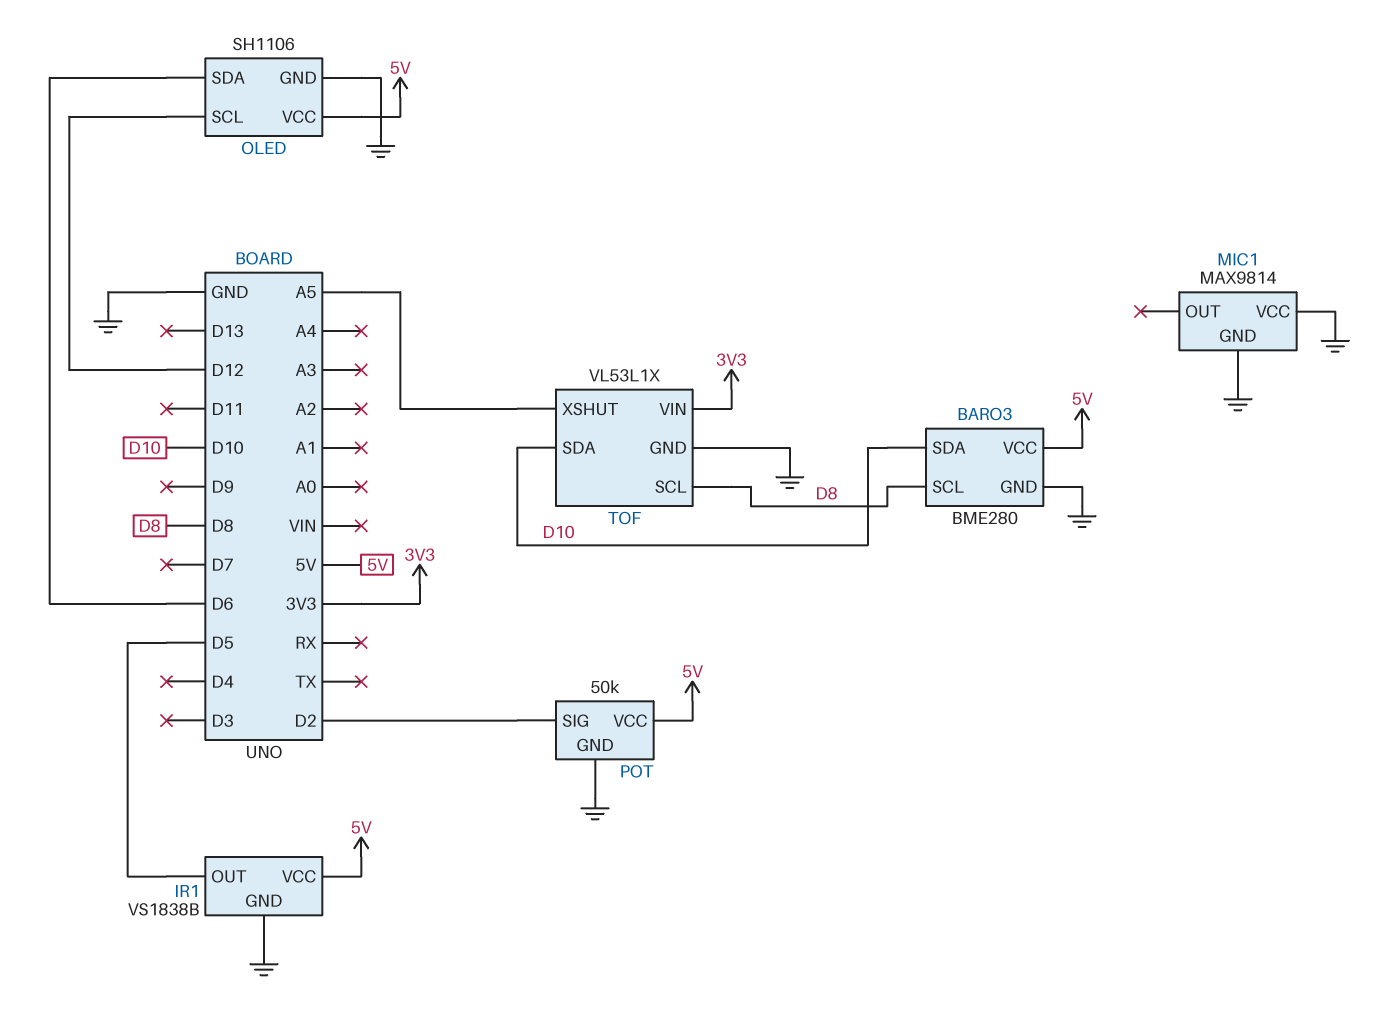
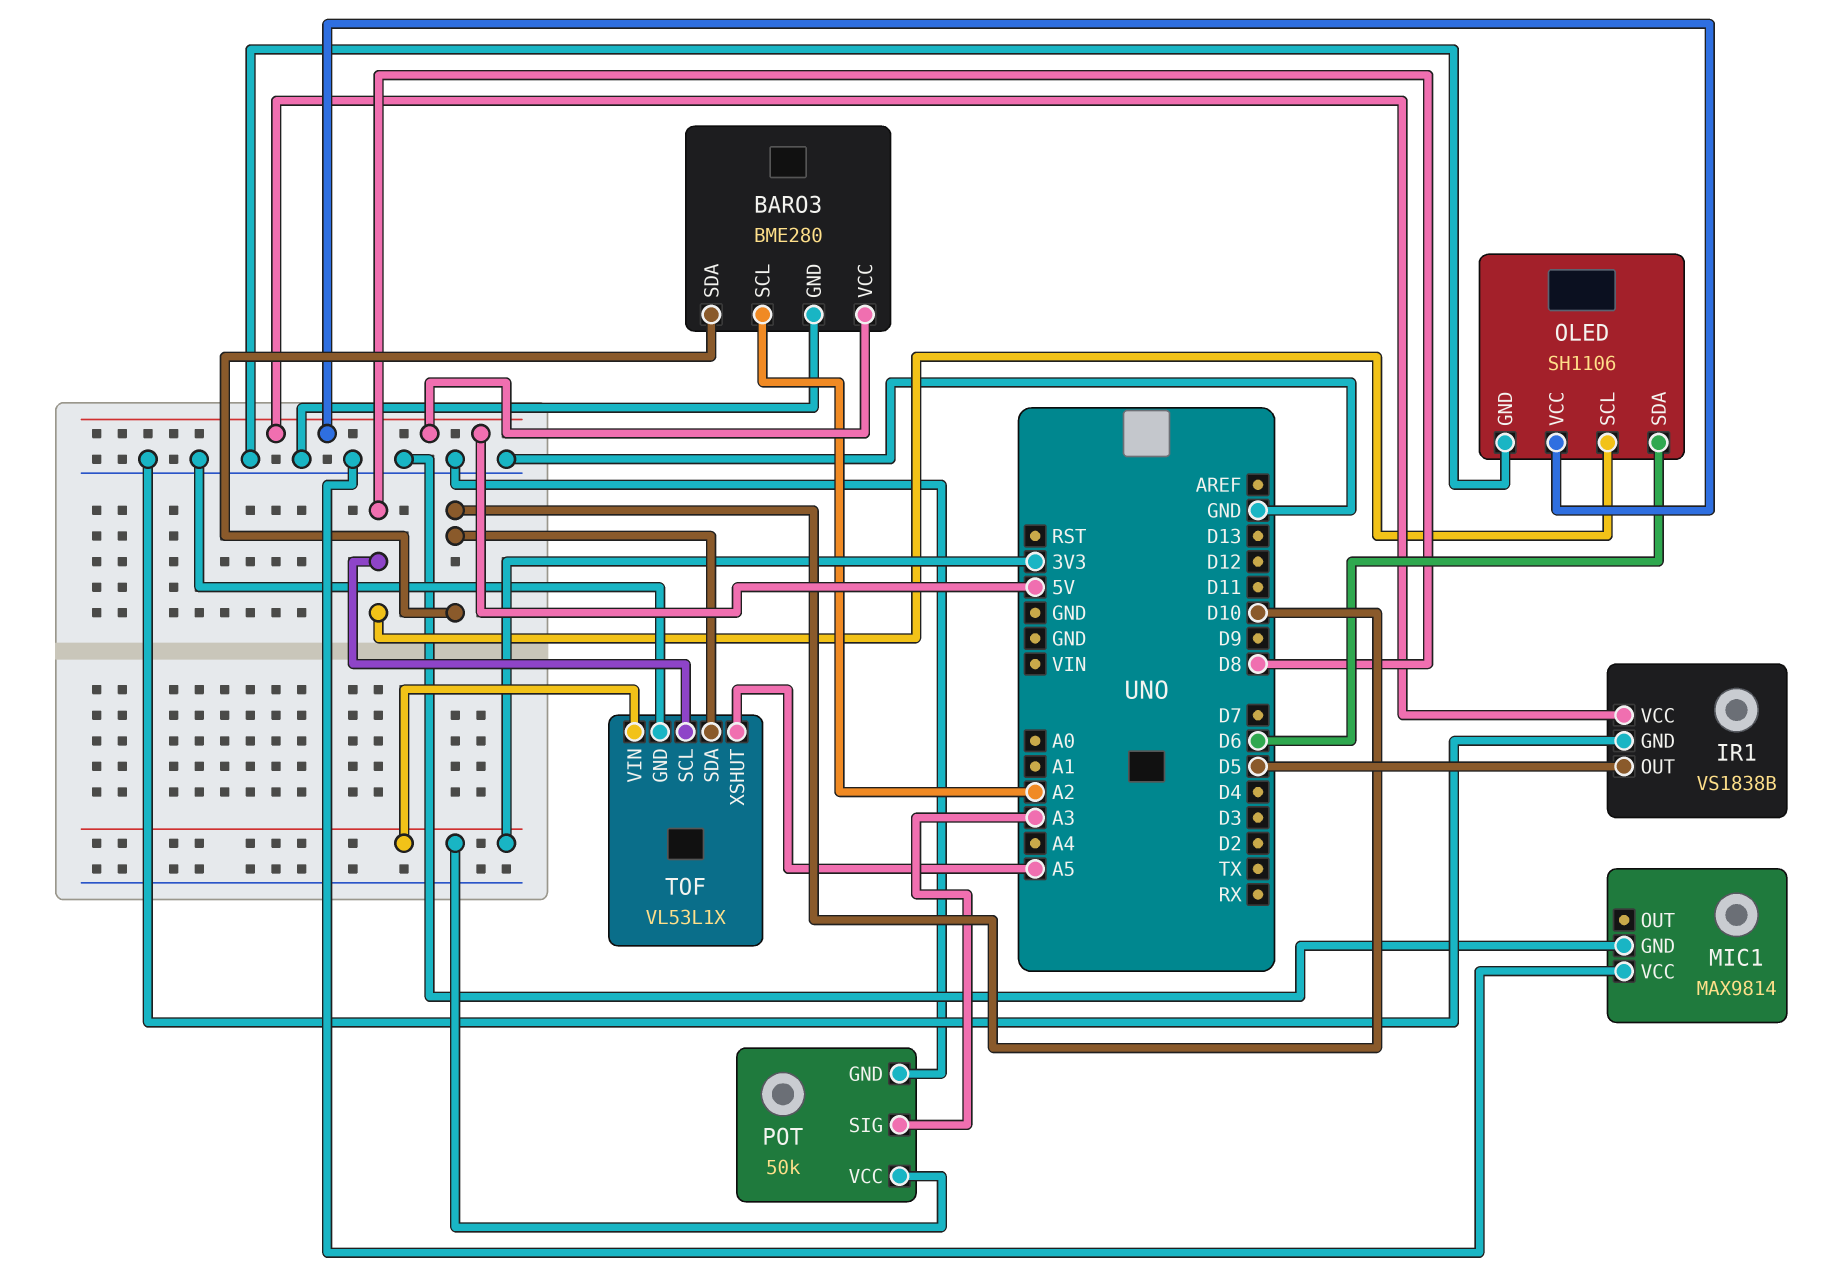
BARO3 pin SCL: D8 -> A2
OLED pin SCL: D12 -> D8
POT pin SIG: D2 -> A3
POT pin VCC: 5V -> 3V3

